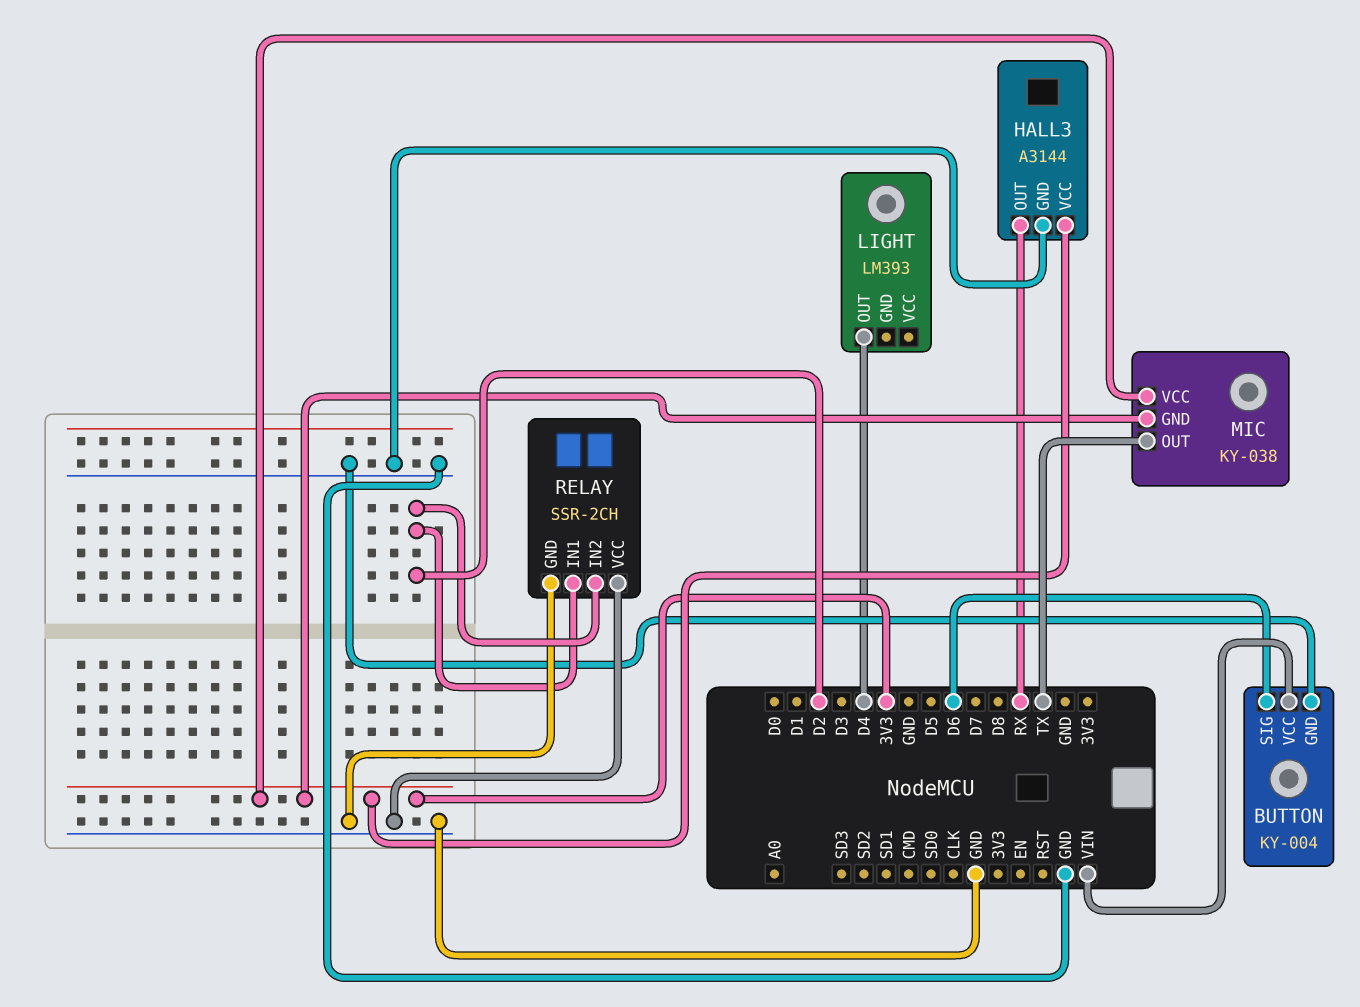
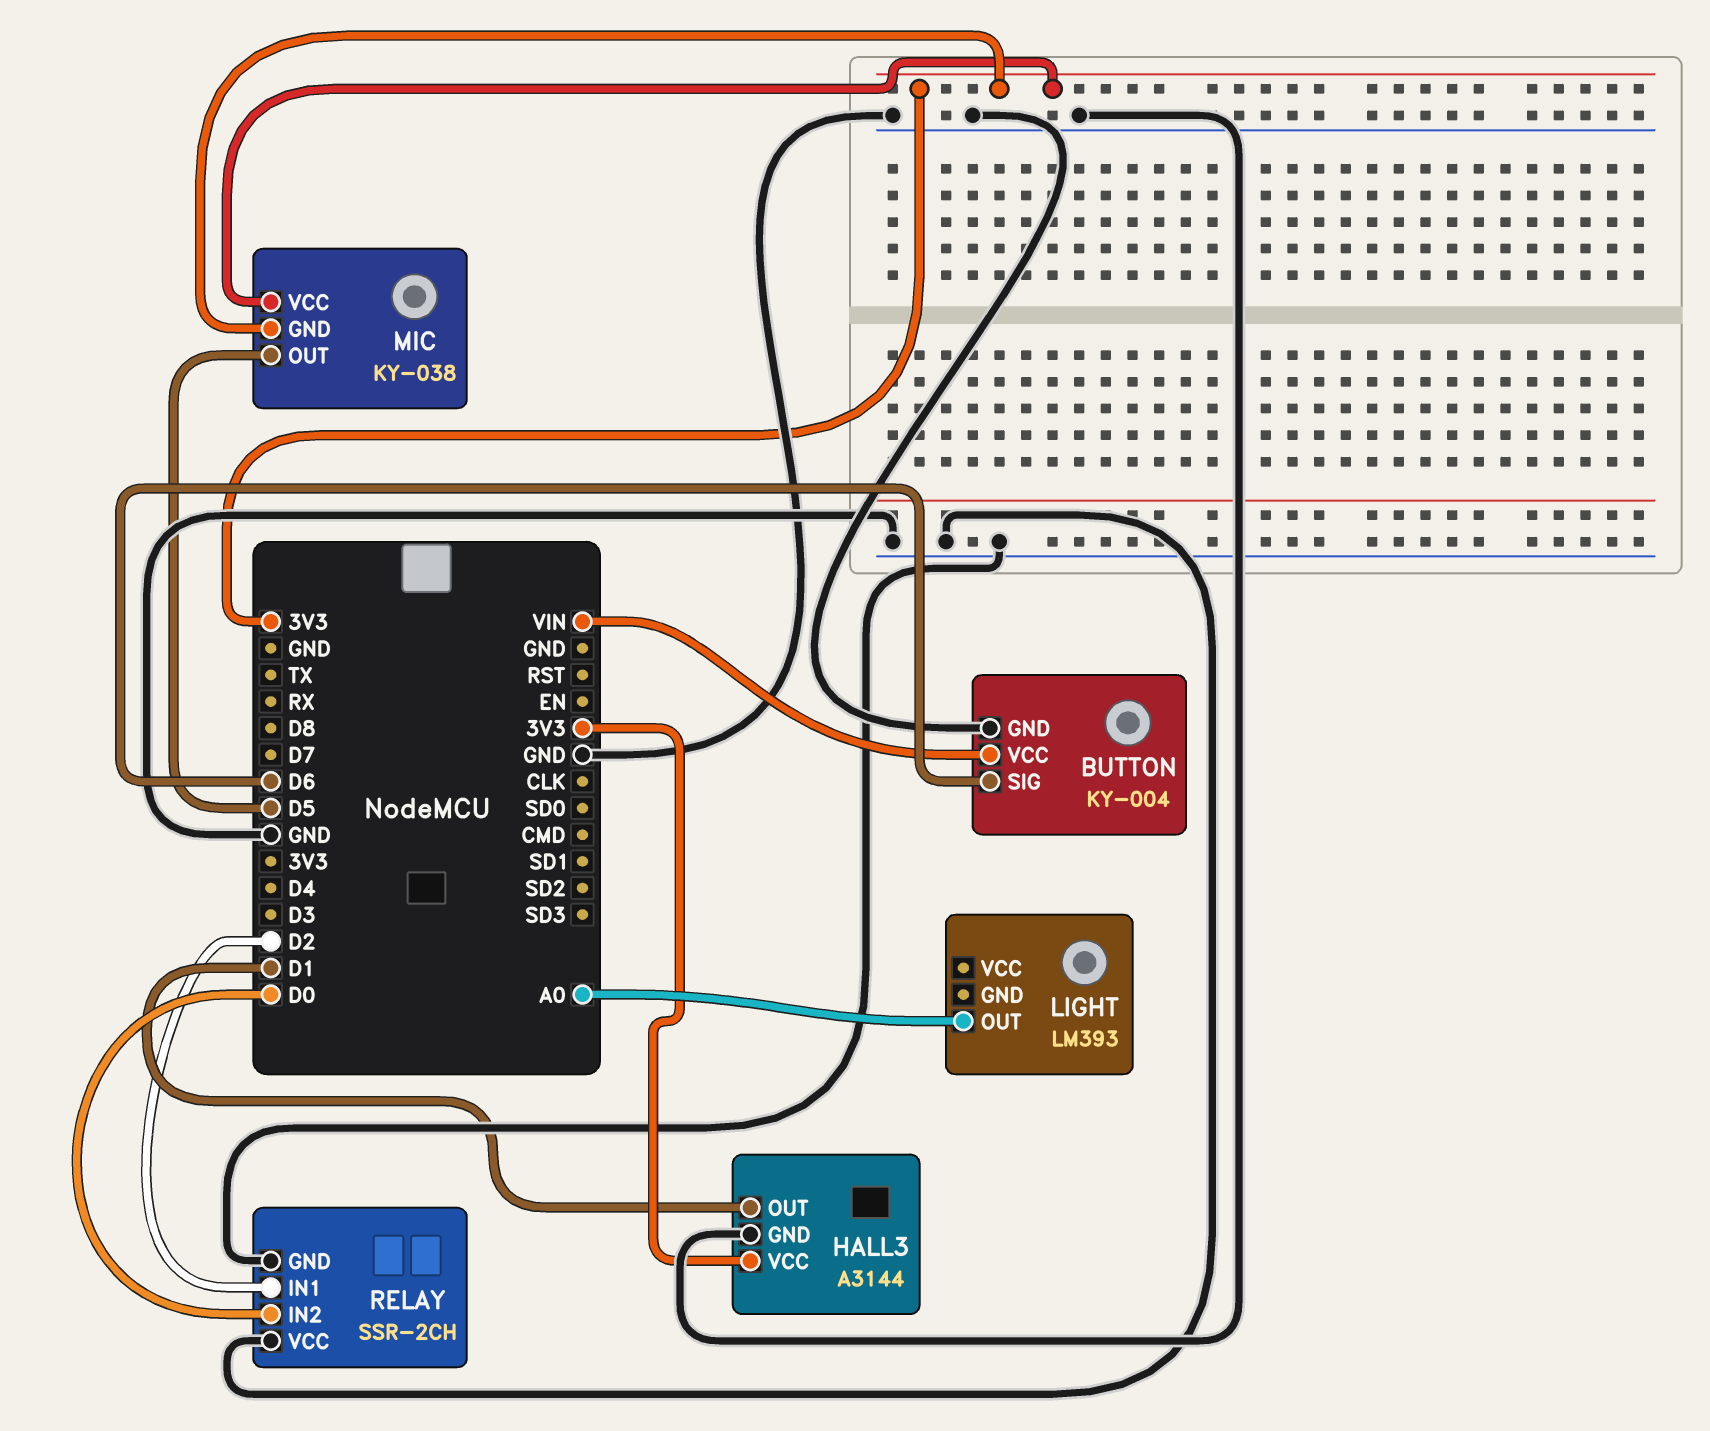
HALL3 pin OUT: RX -> D1
LIGHT pin OUT: D4 -> A0
MIC pin OUT: TX -> D5
RELAY pin IN2: D2 -> D0

